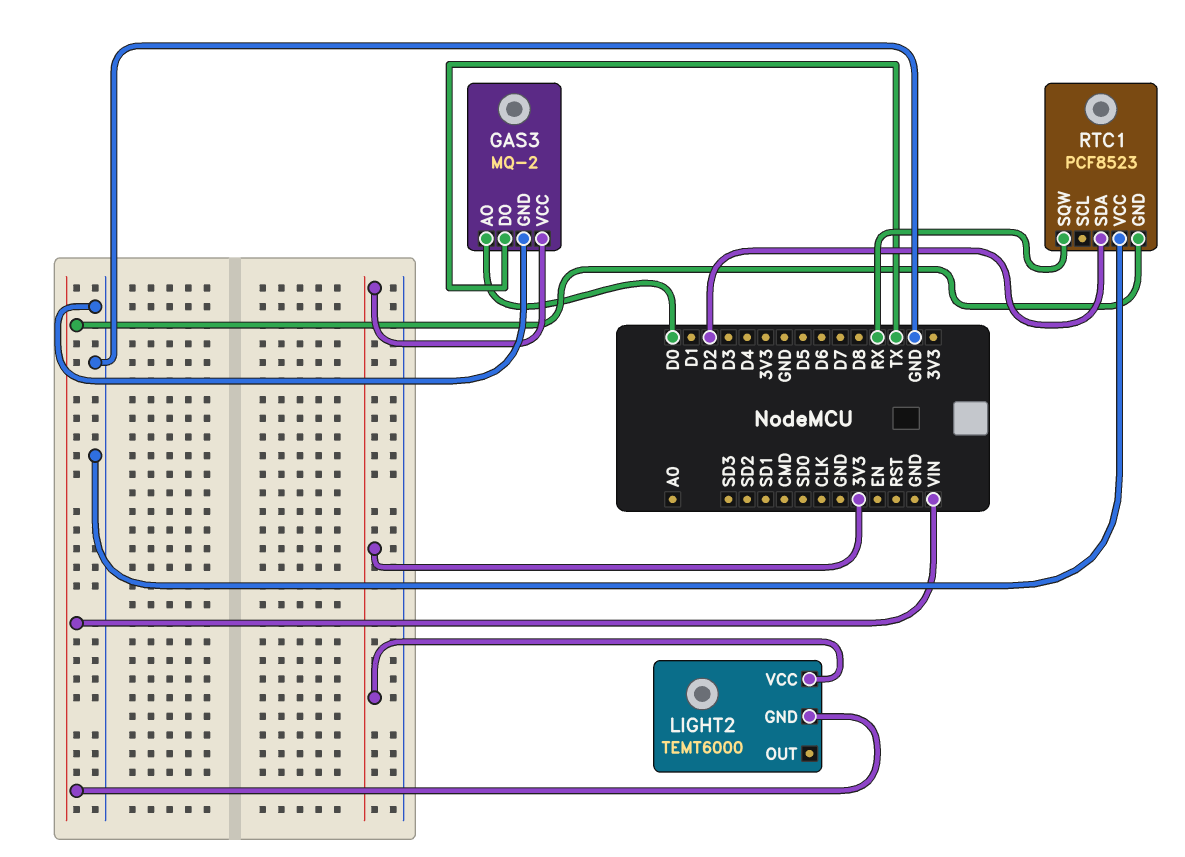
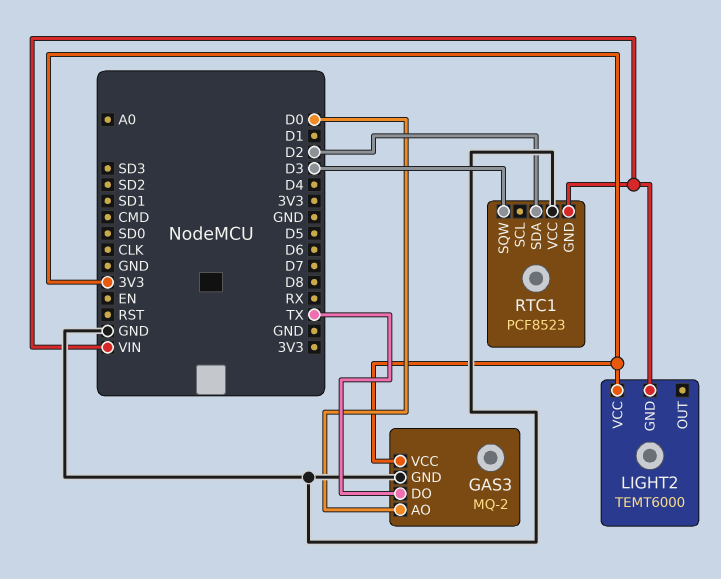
RTC1 pin SQW: RX -> D3

